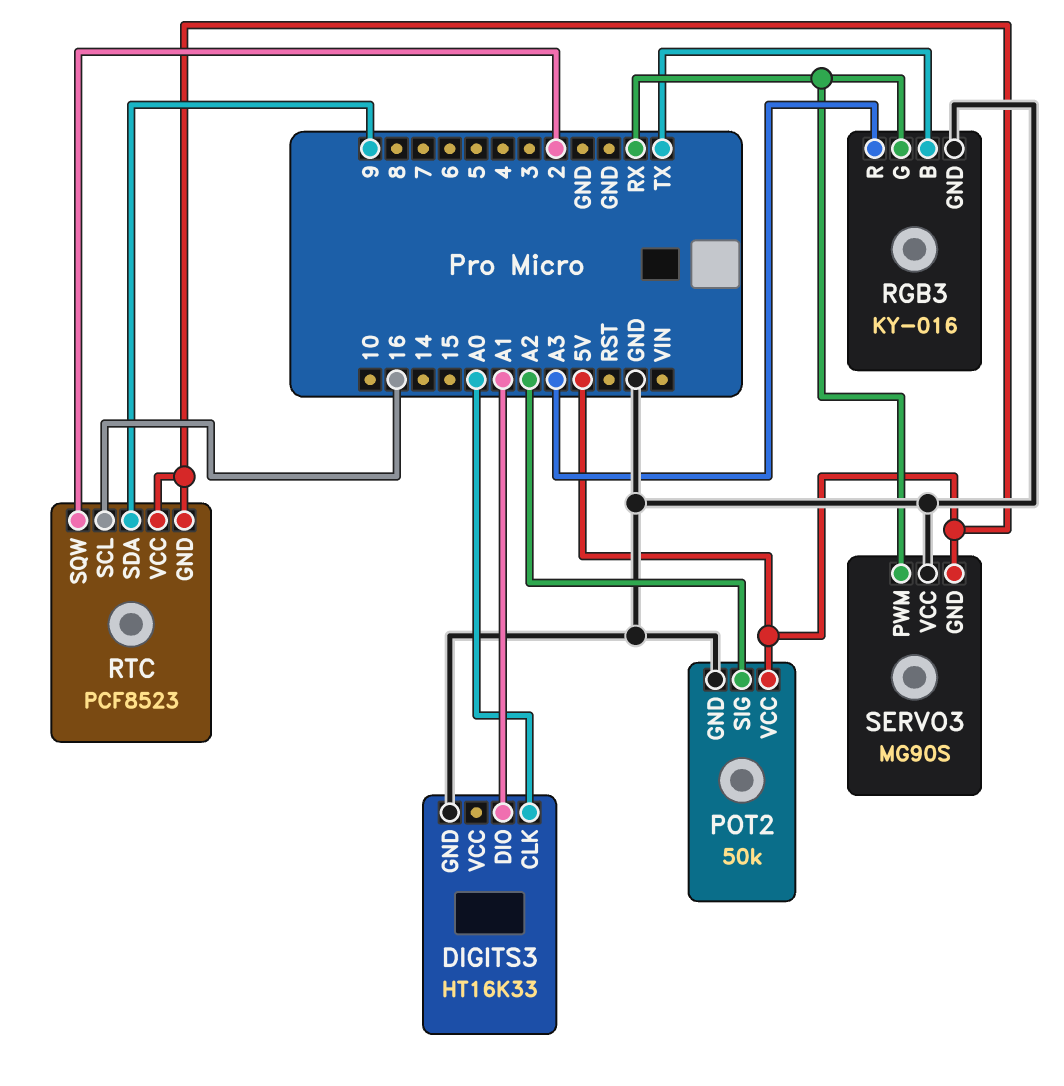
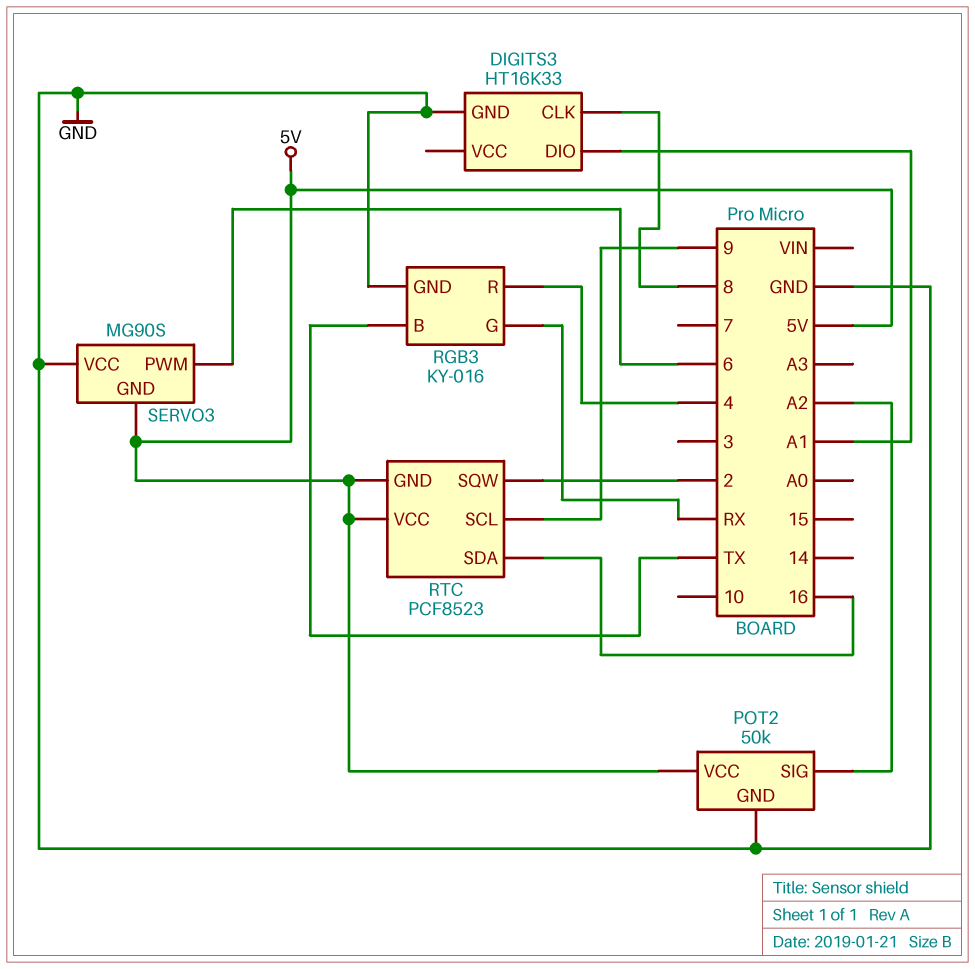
DIGITS3 pin CLK: A0 -> 8
RGB3 pin R: A3 -> 4
RTC pin SCL: 16 -> 9
RTC pin SDA: 9 -> 16
SERVO3 pin PWM: RX -> 6

